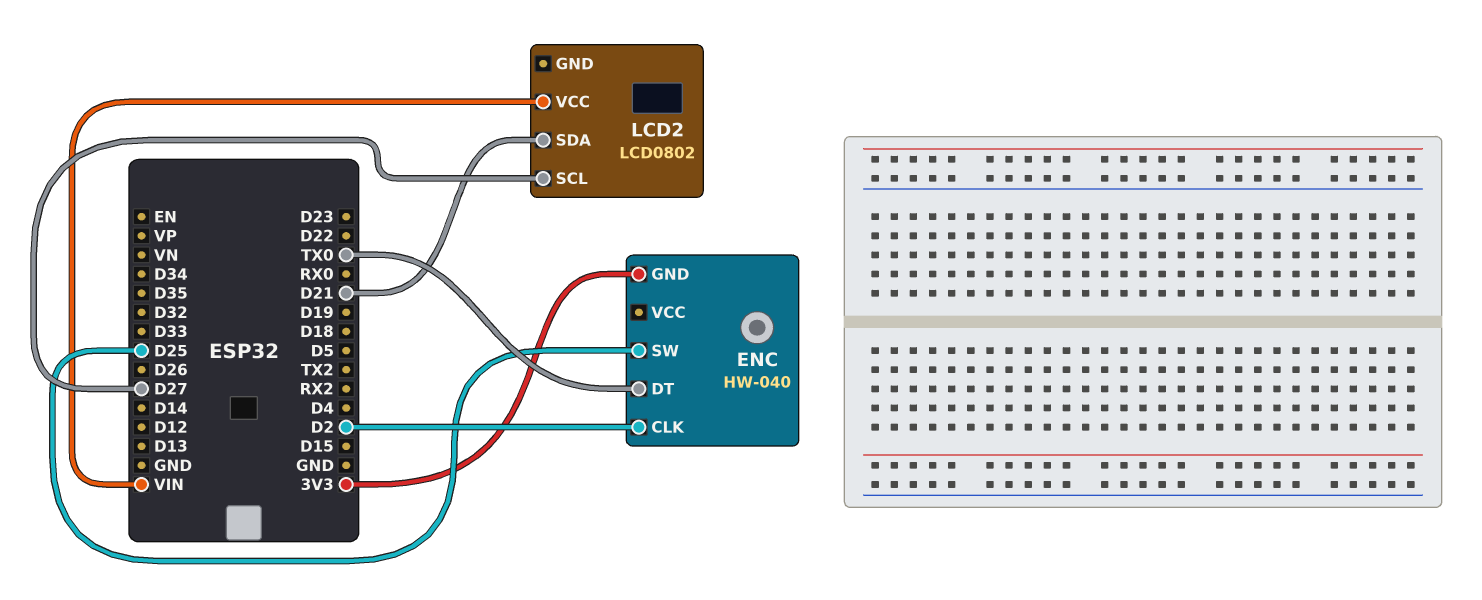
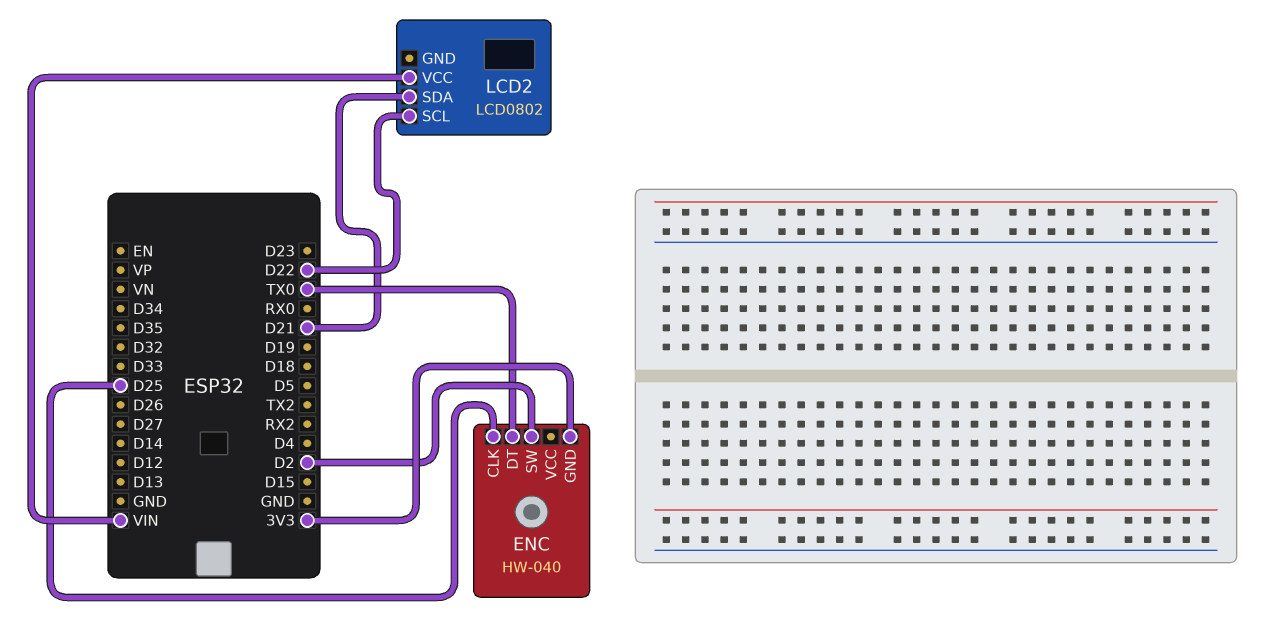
ENC pin CLK: D2 -> D25
ENC pin SW: D25 -> D2
LCD2 pin SCL: D27 -> D22

